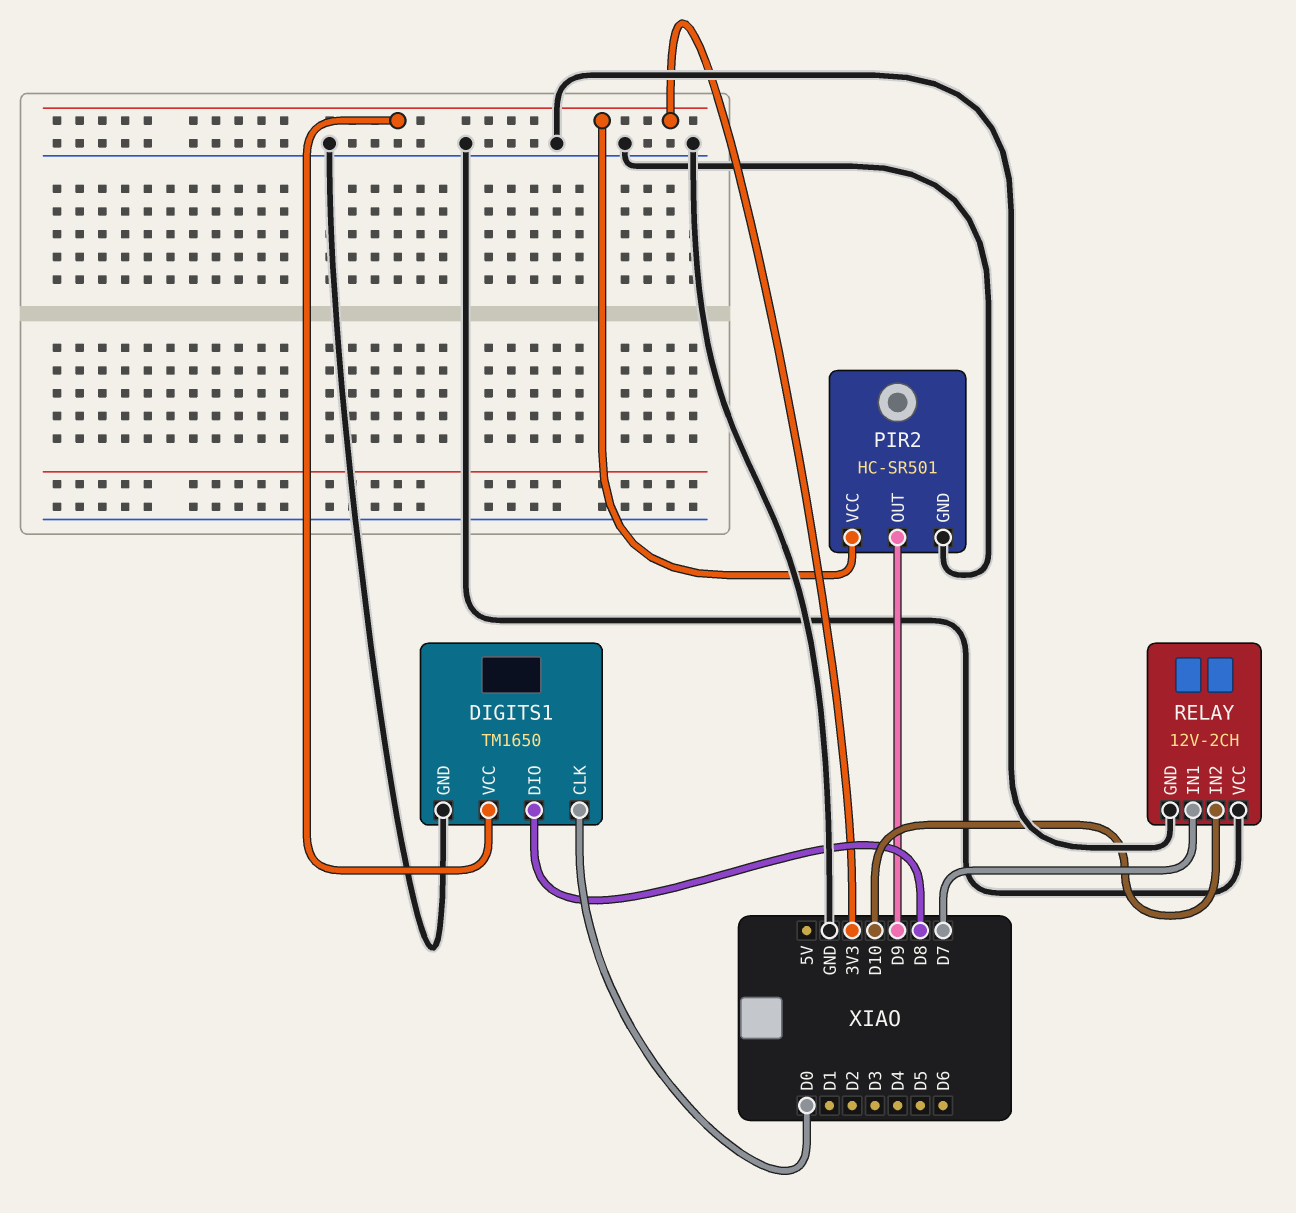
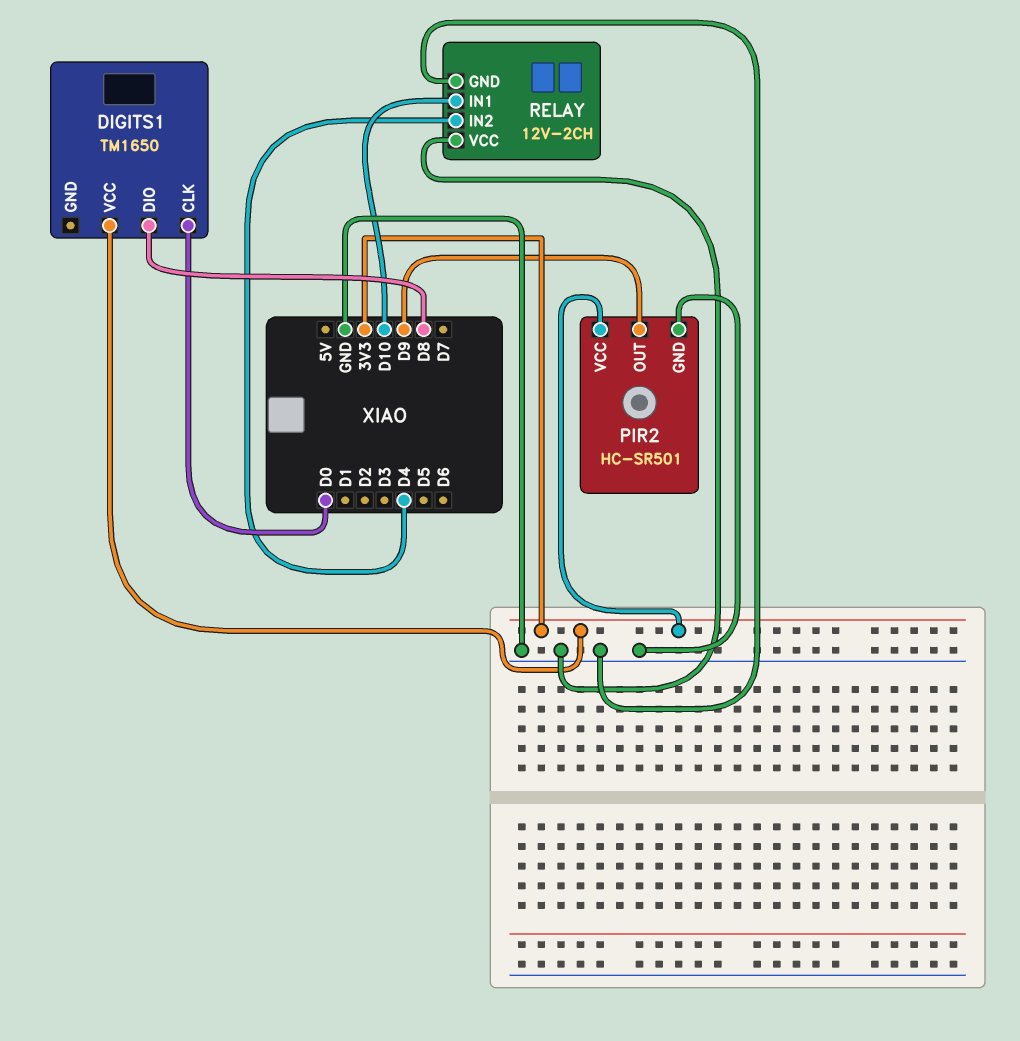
DIGITS1 pin GND: GND -> none
RELAY pin IN1: D7 -> D10
RELAY pin IN2: D10 -> D4

